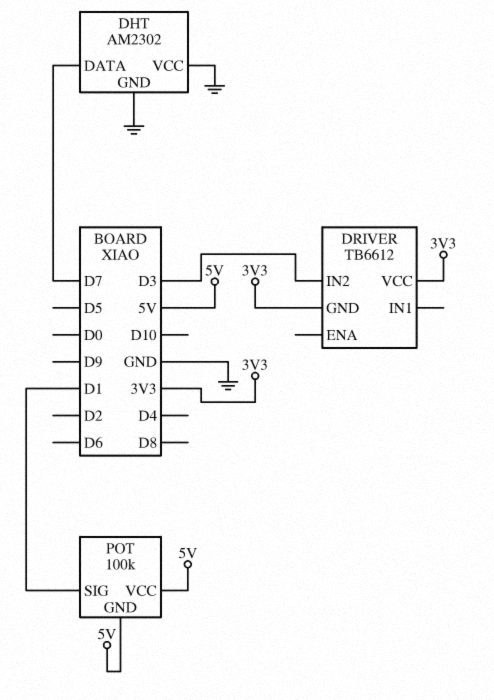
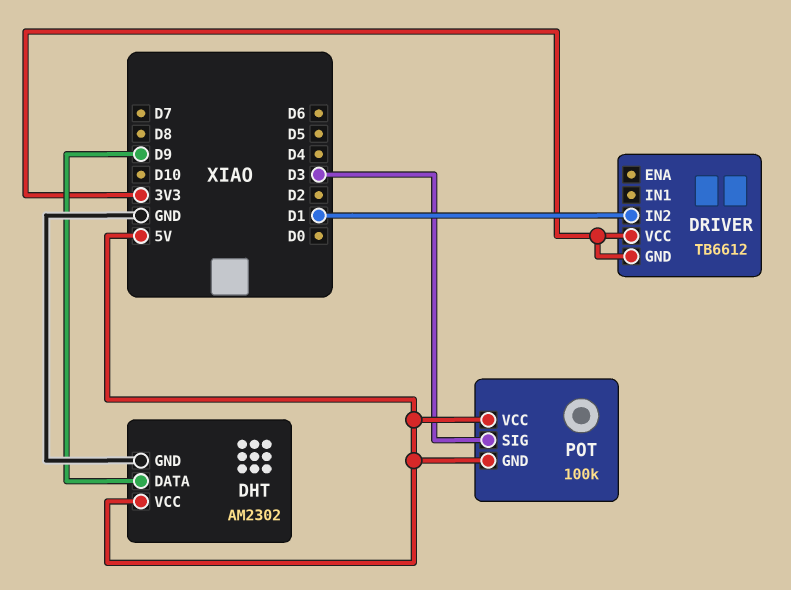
DHT pin DATA: D7 -> D9
DHT pin VCC: GND -> 5V
DRIVER pin IN2: D3 -> D1
POT pin SIG: D1 -> D3

